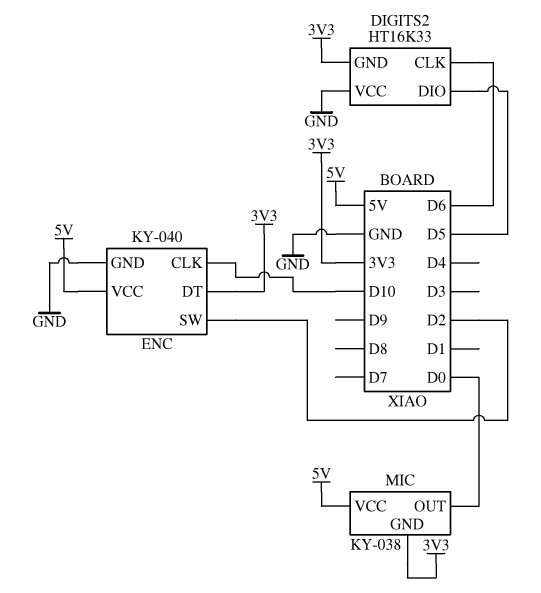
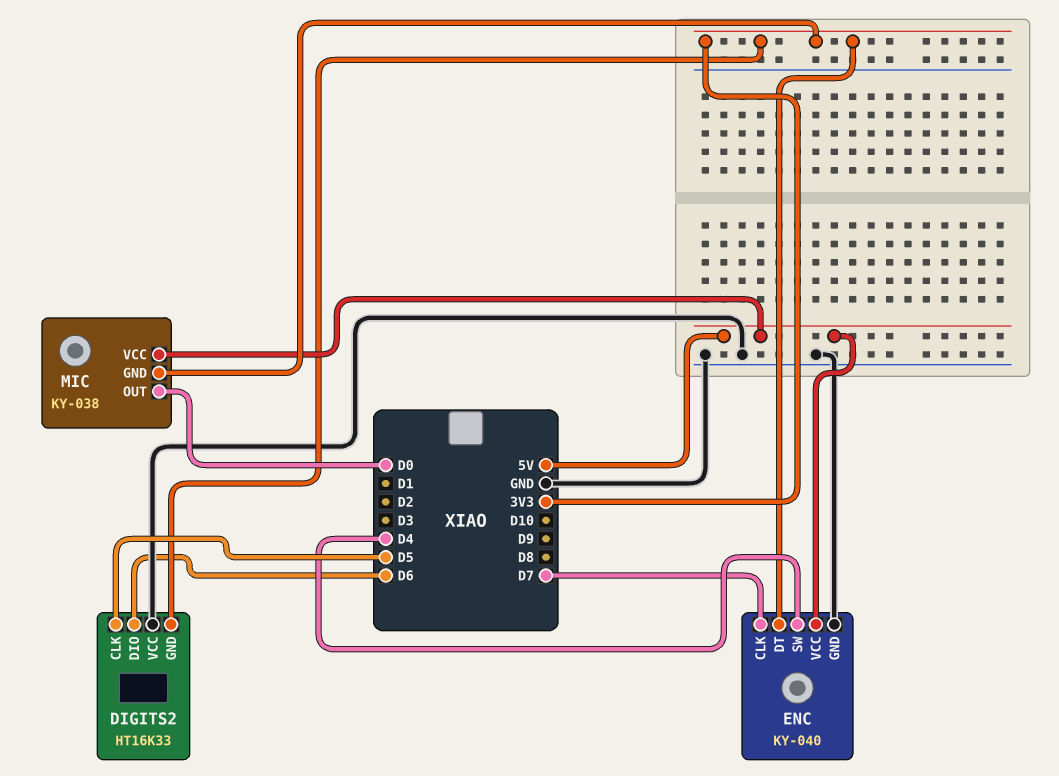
DIGITS2 pin CLK: D6 -> D5
DIGITS2 pin DIO: D5 -> D6
ENC pin CLK: D10 -> D7
ENC pin SW: D2 -> D4

